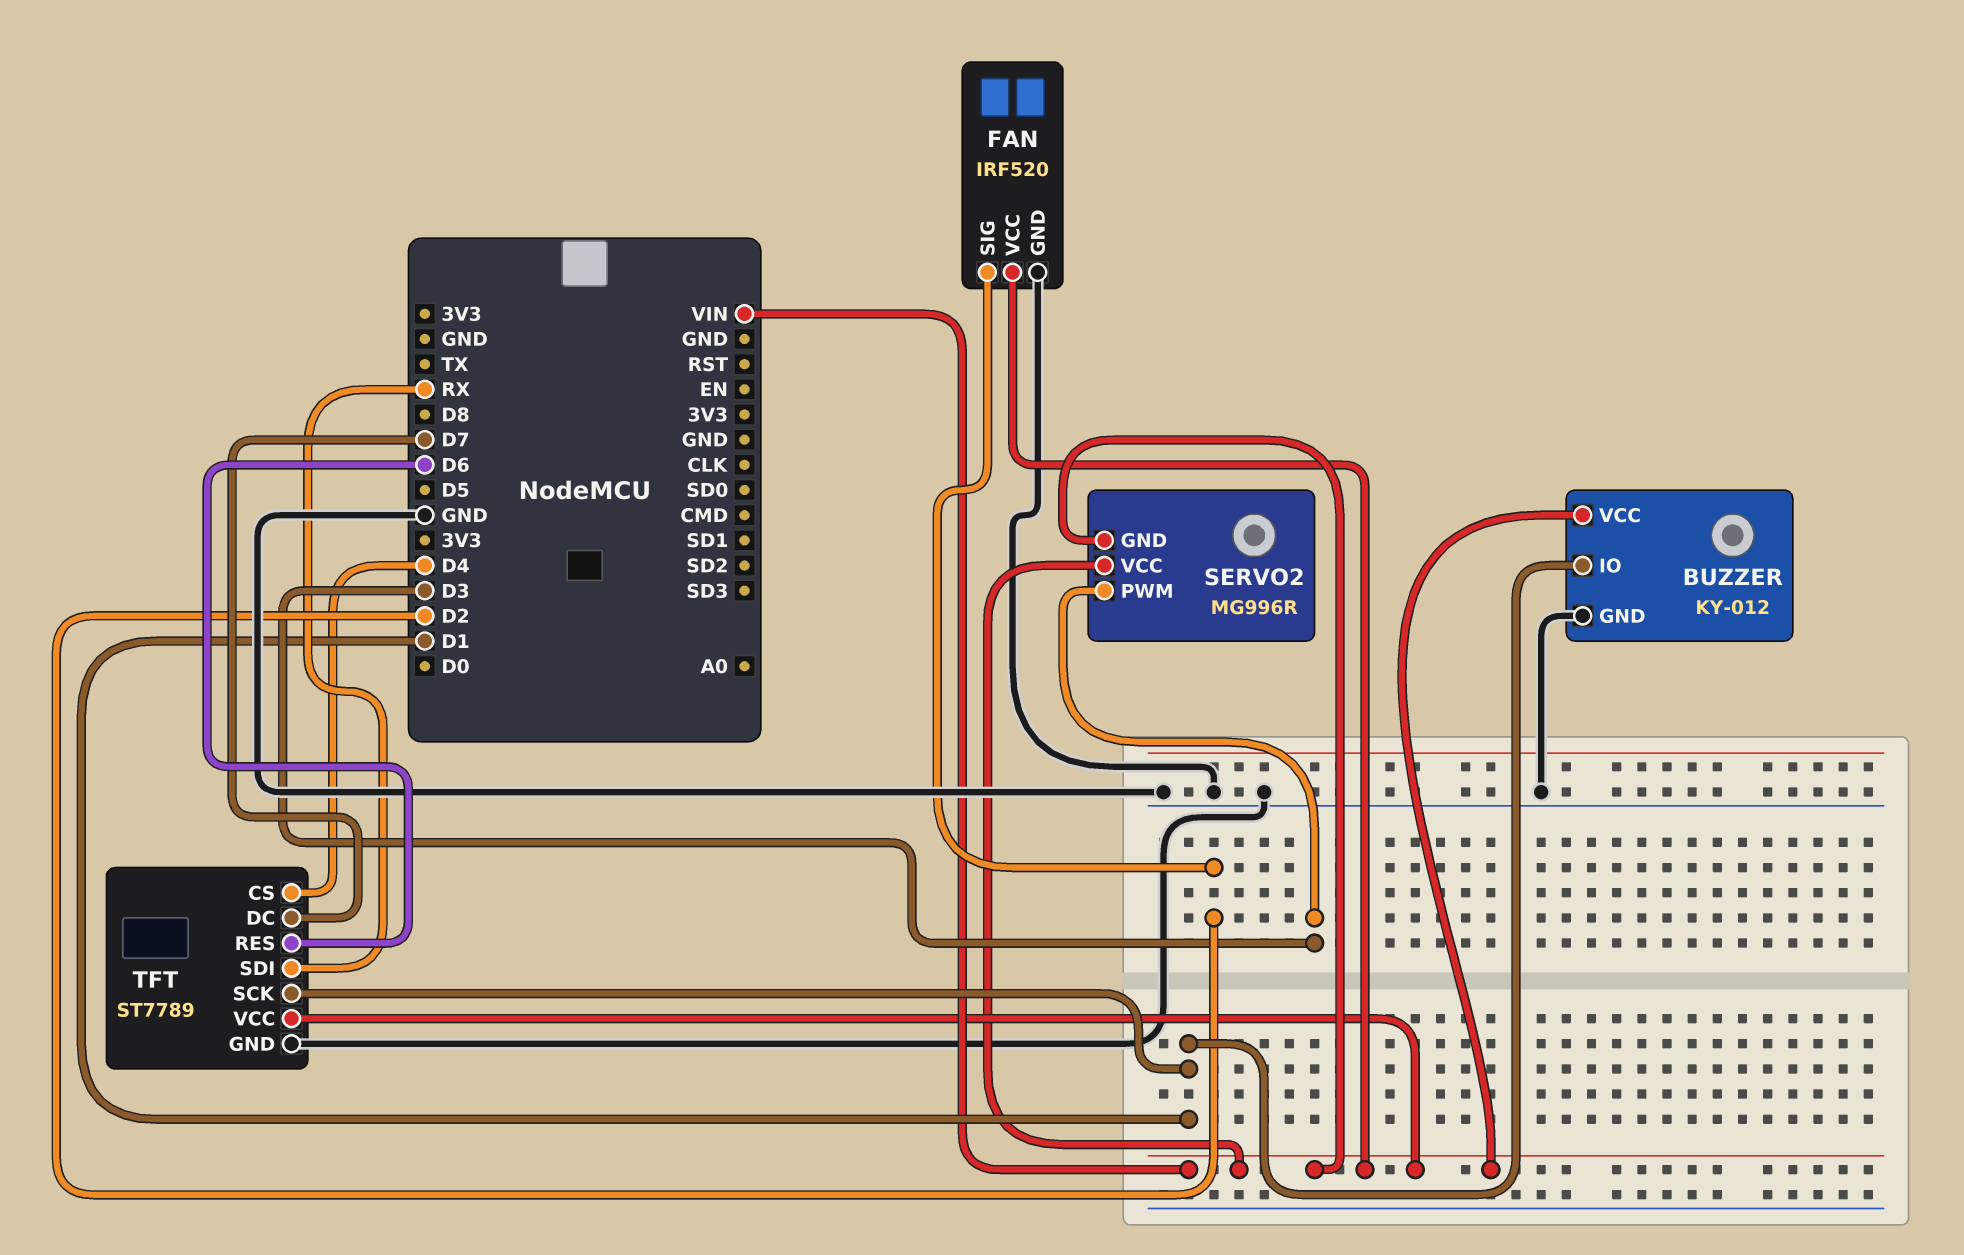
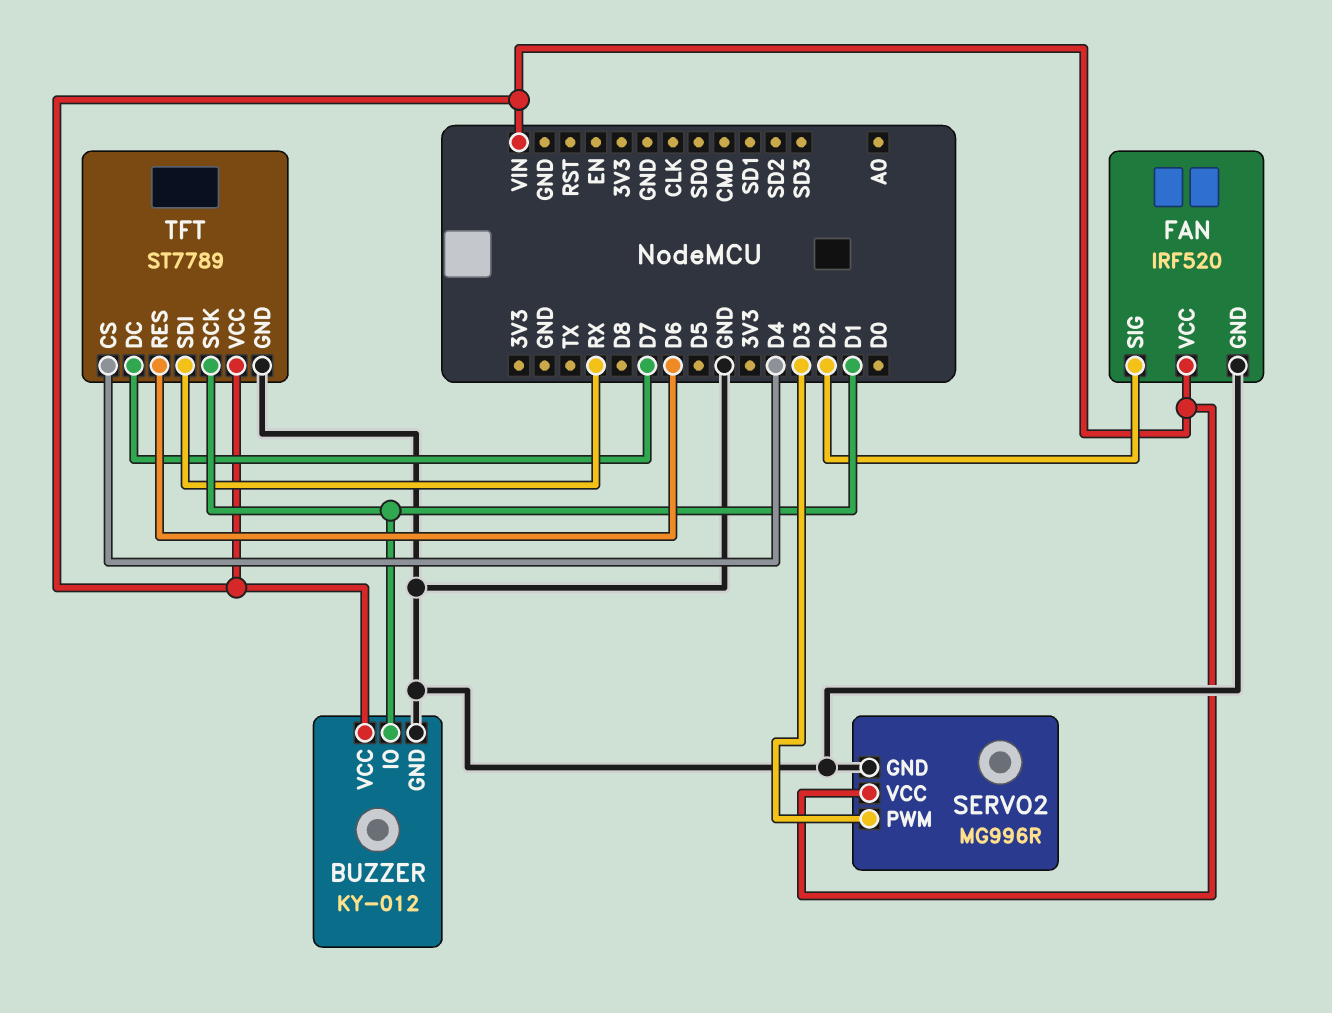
SERVO2 pin GND: VIN -> GND

